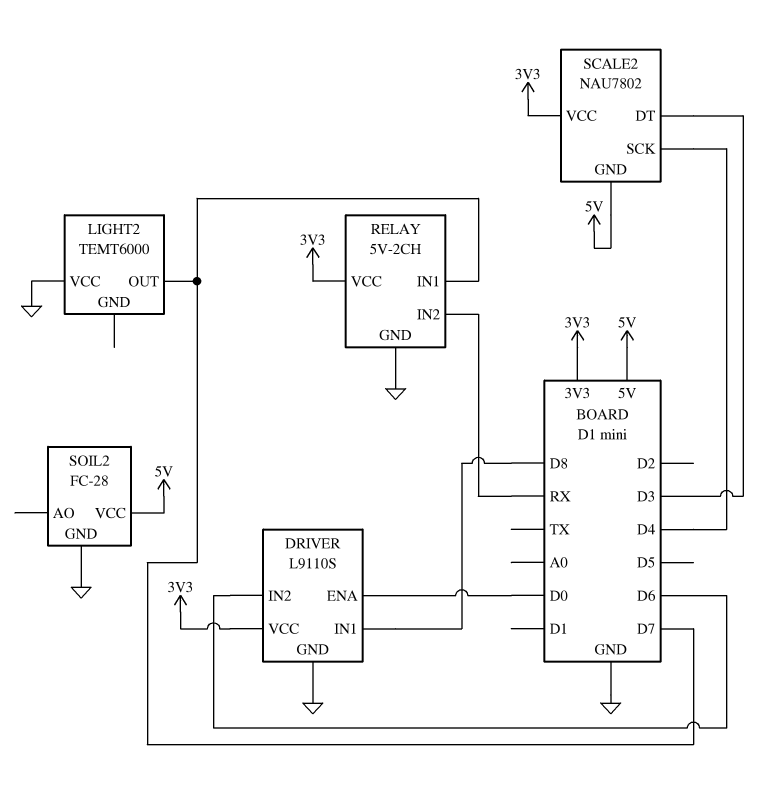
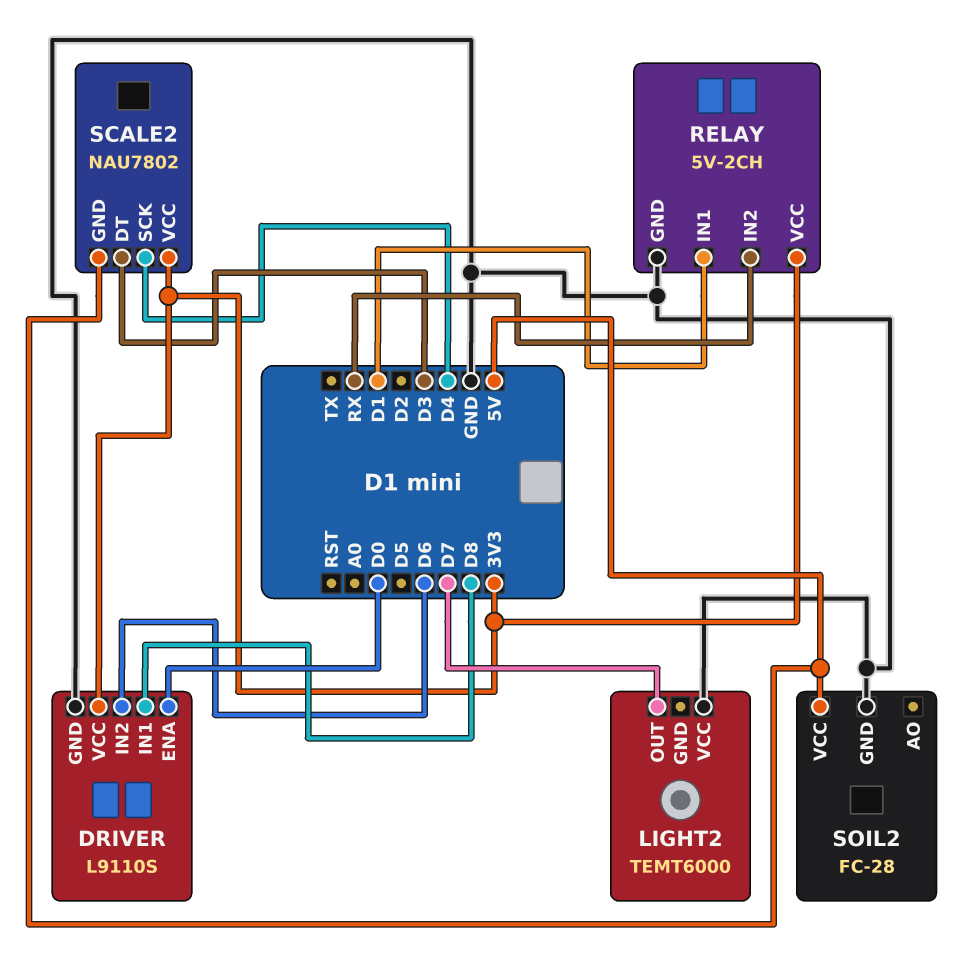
RELAY pin IN1: D7 -> D1

